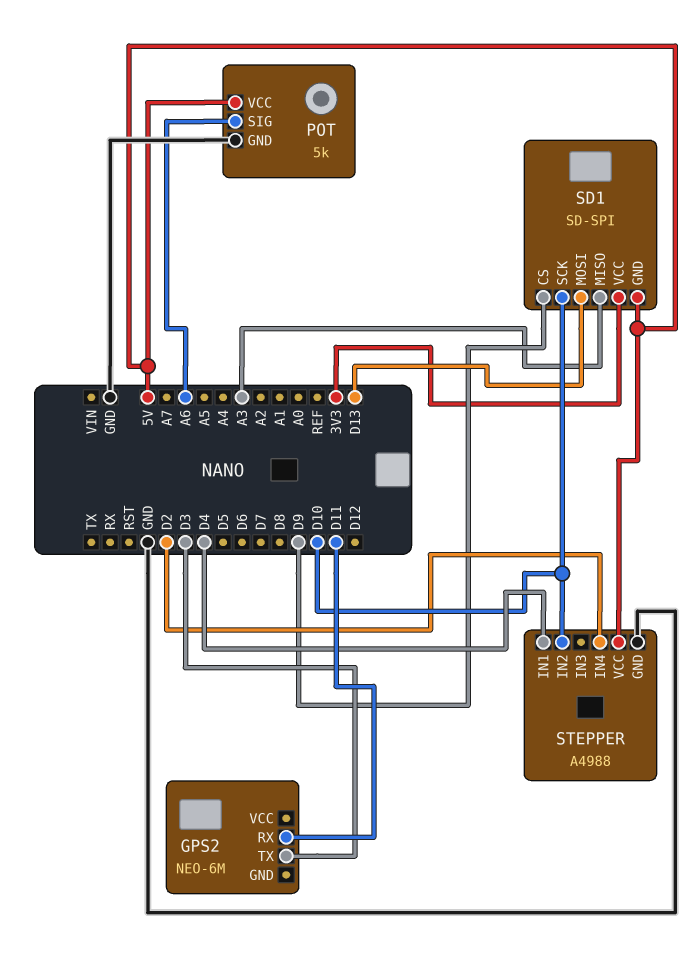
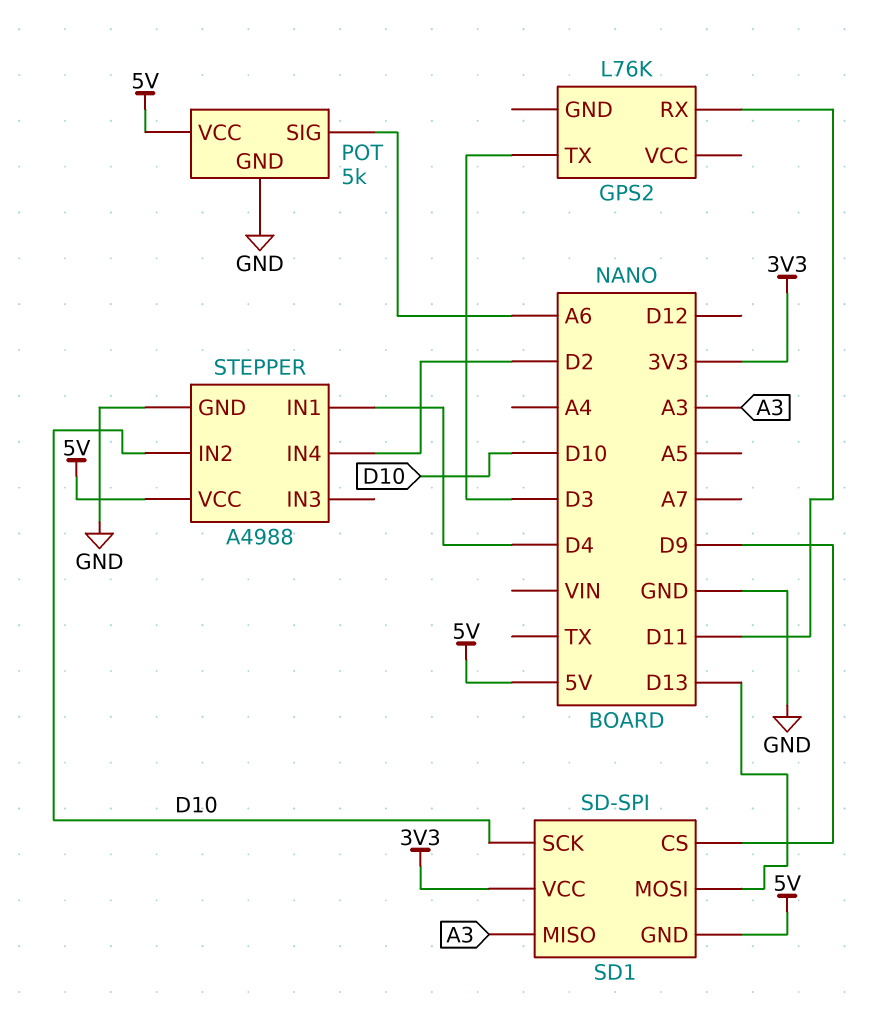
GPS2: NEO-6M -> L76K

